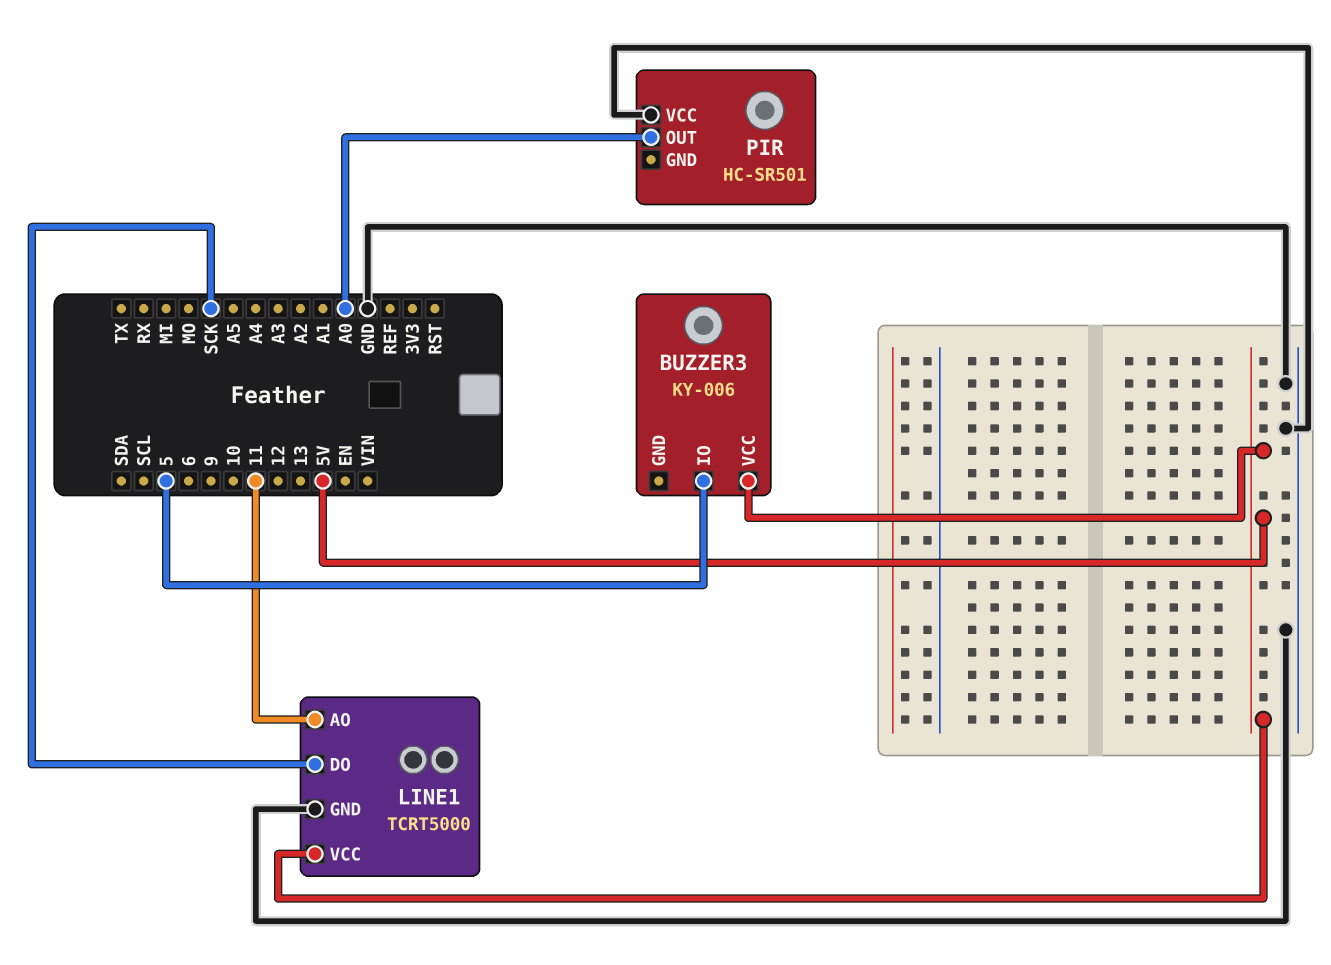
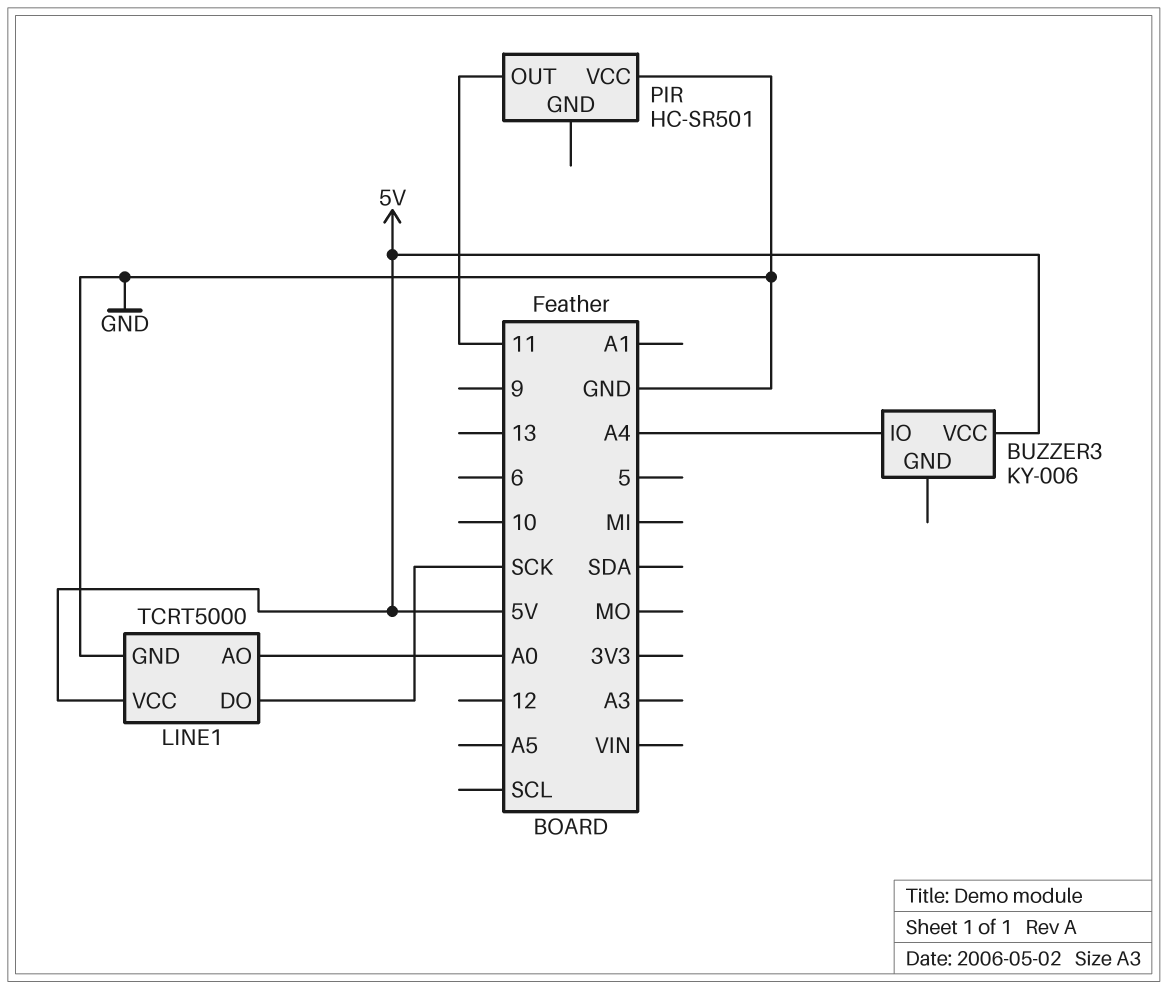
BUZZER3 pin IO: 5 -> A4
LINE1 pin AO: 11 -> A0
PIR pin OUT: A0 -> 11

